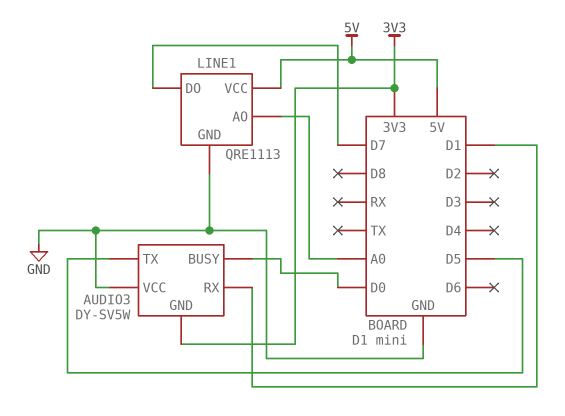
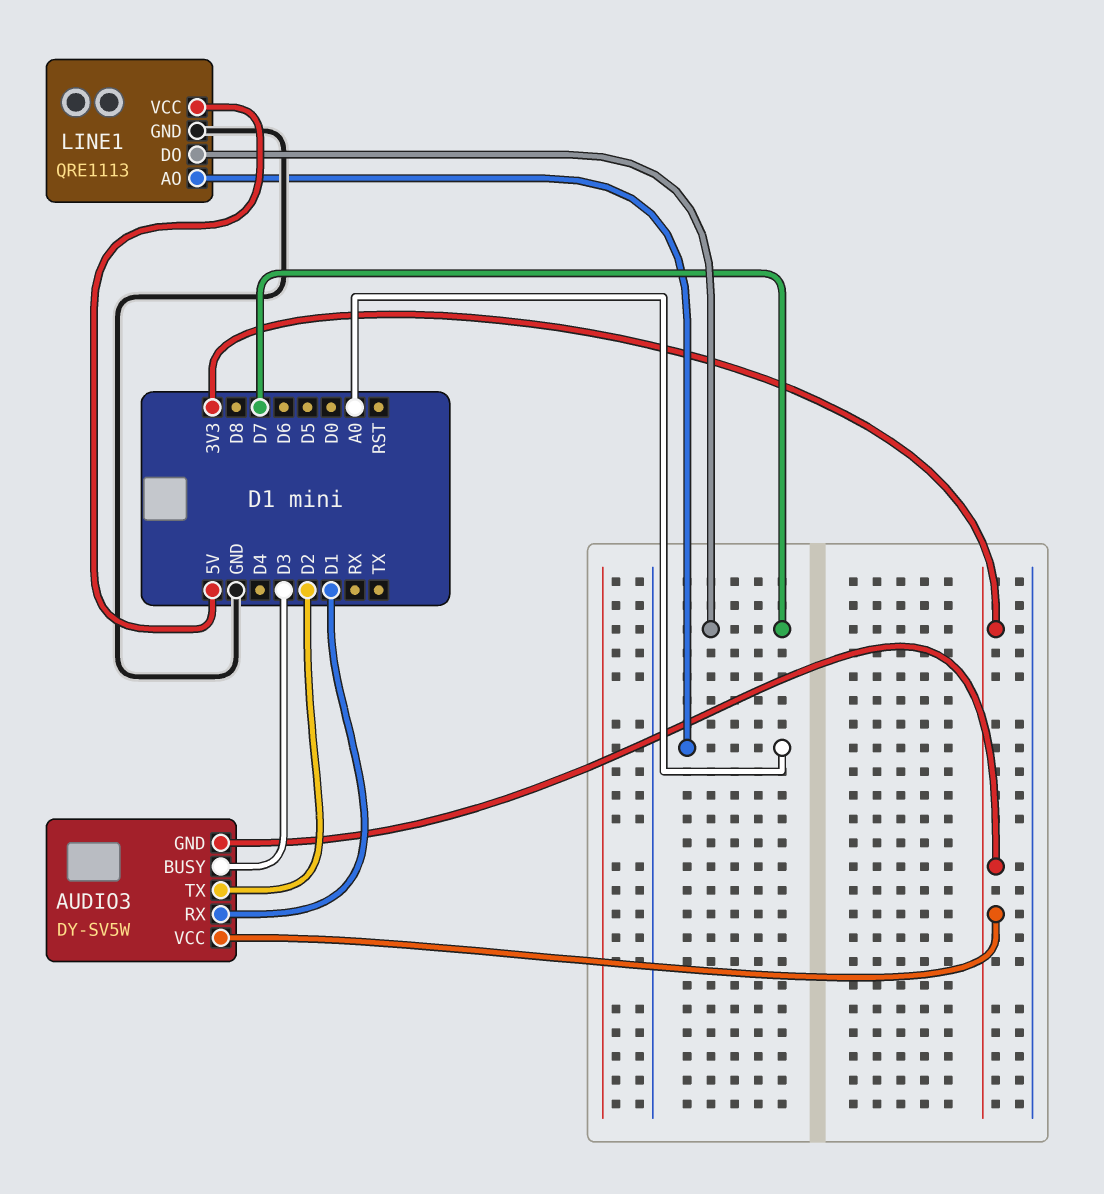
AUDIO3 pin BUSY: D0 -> D3
AUDIO3 pin TX: D5 -> D2
AUDIO3 pin VCC: GND -> 3V3

